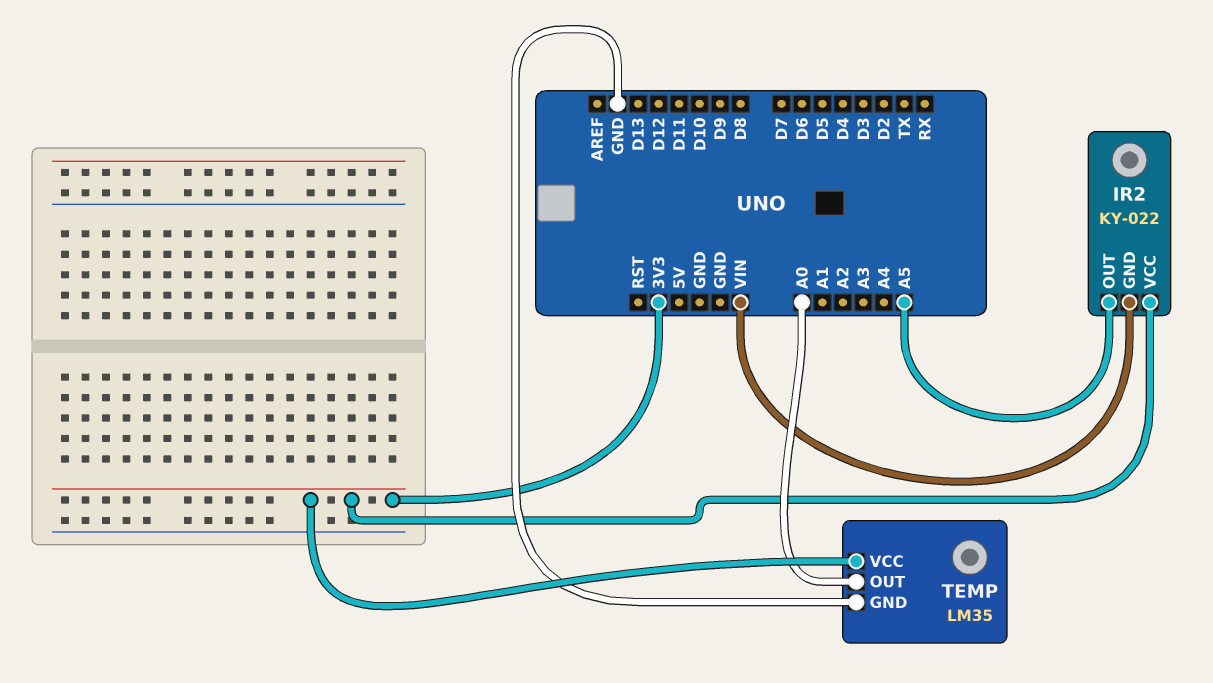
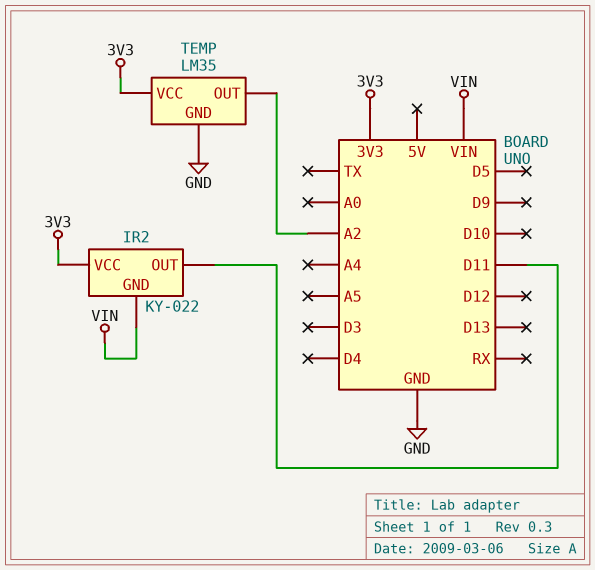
IR2 pin OUT: A5 -> D11
TEMP pin OUT: A0 -> A2

